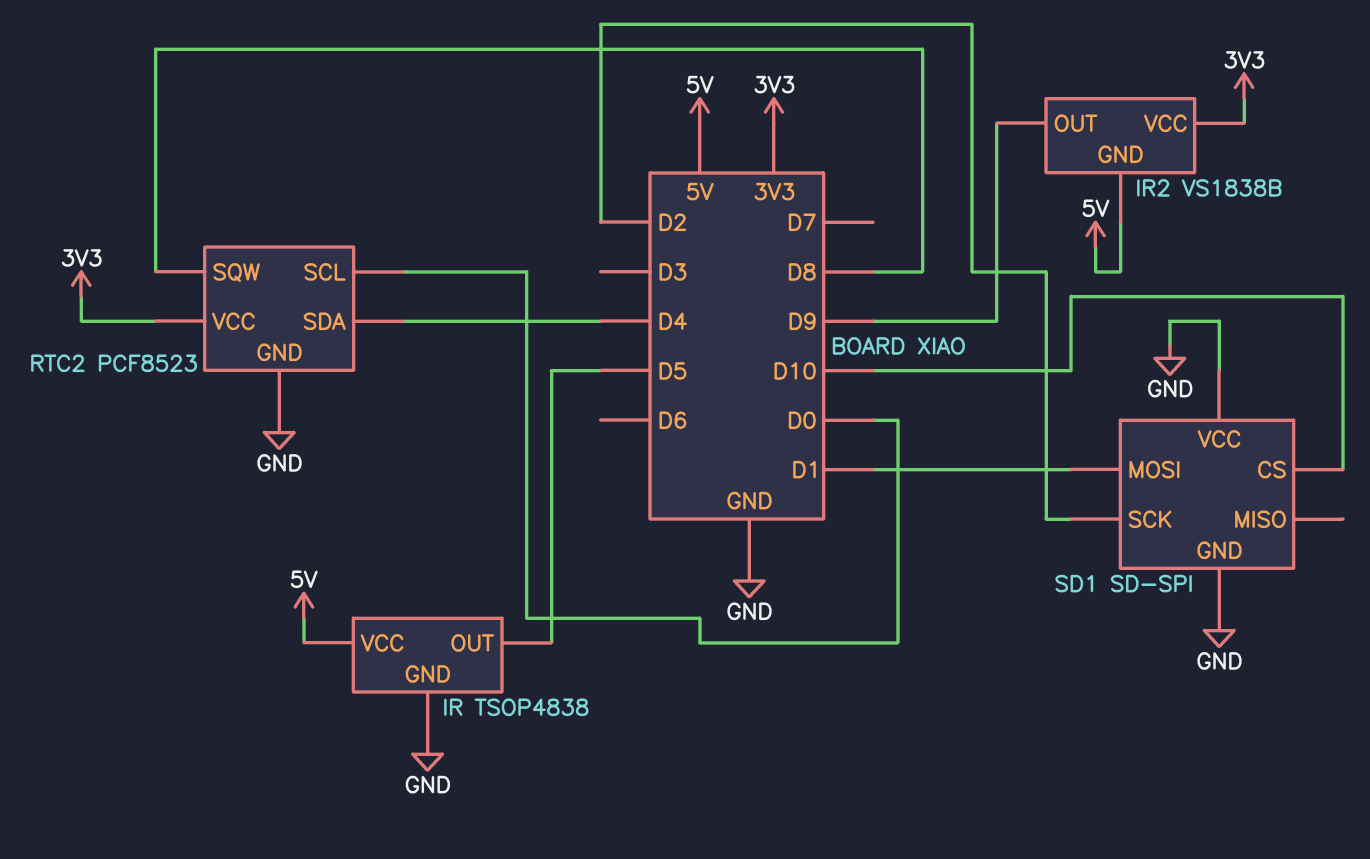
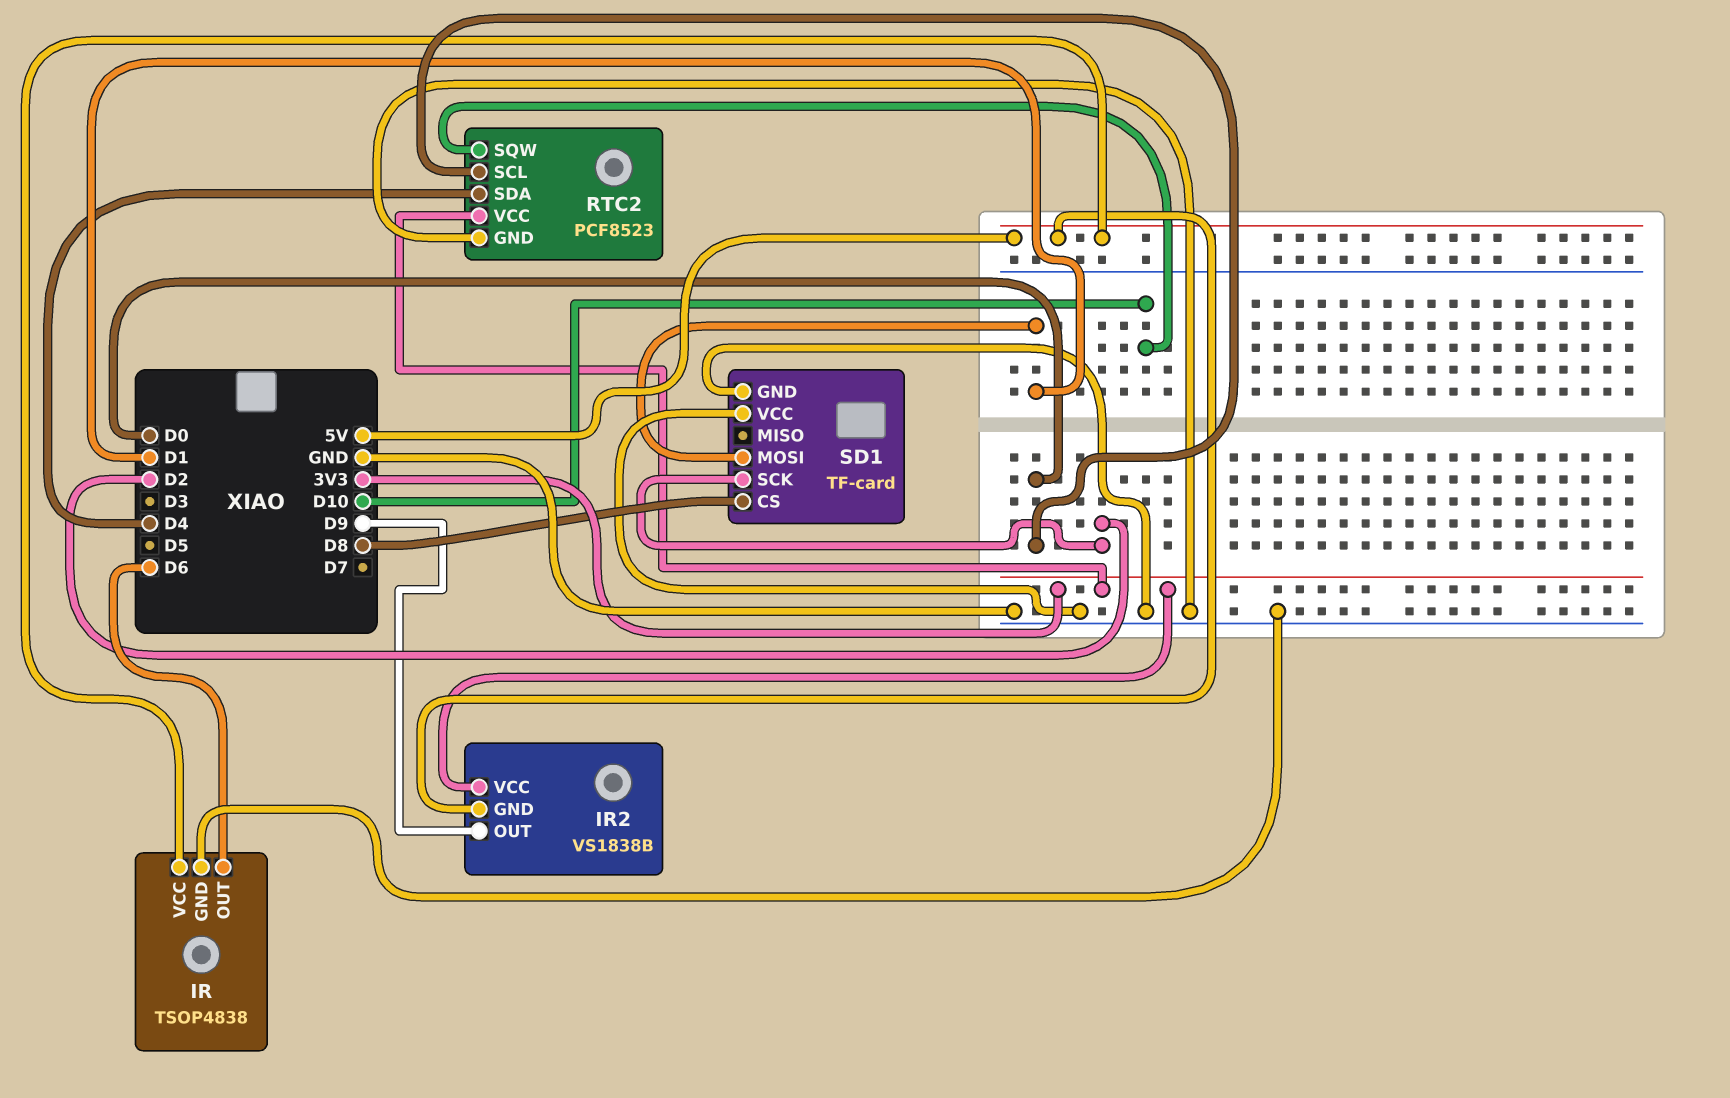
IR pin OUT: D5 -> D6
RTC2 pin SQW: D8 -> D10
SD1: SD-SPI -> TF-card
SD1 pin CS: D10 -> D8

